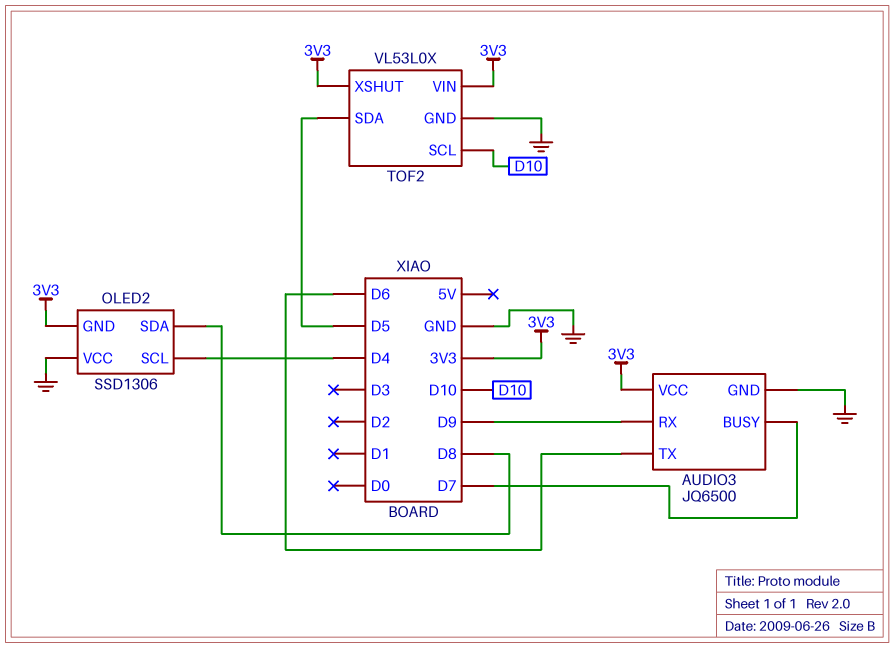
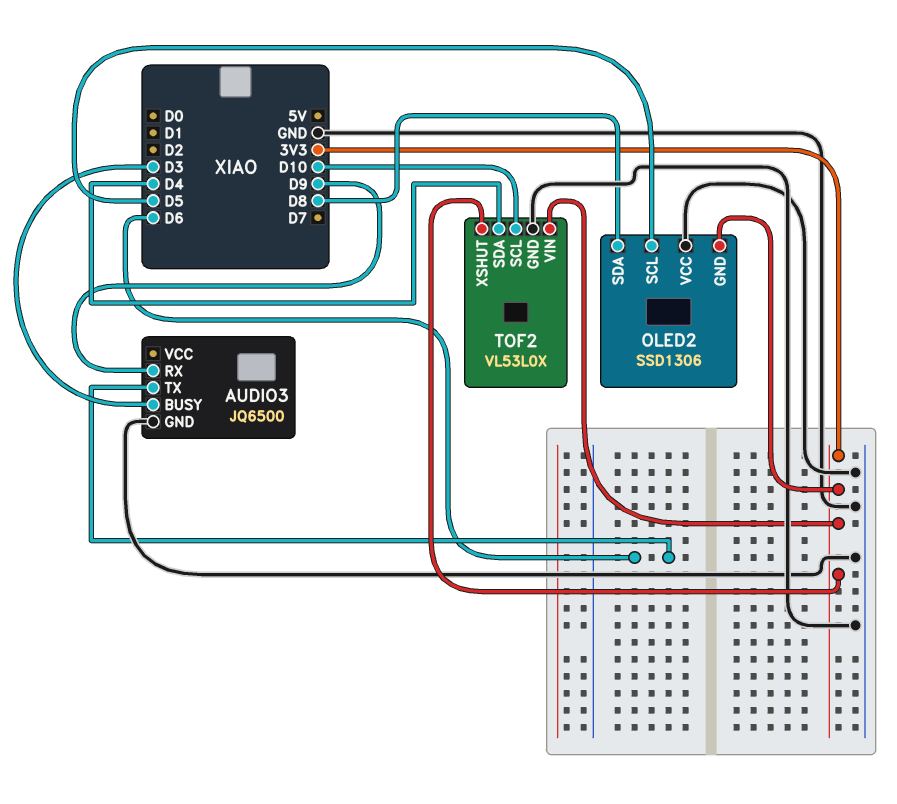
AUDIO3 pin BUSY: D7 -> D3
AUDIO3 pin VCC: 3V3 -> none
OLED2 pin SCL: D4 -> D5
TOF2 pin SDA: D5 -> D4

